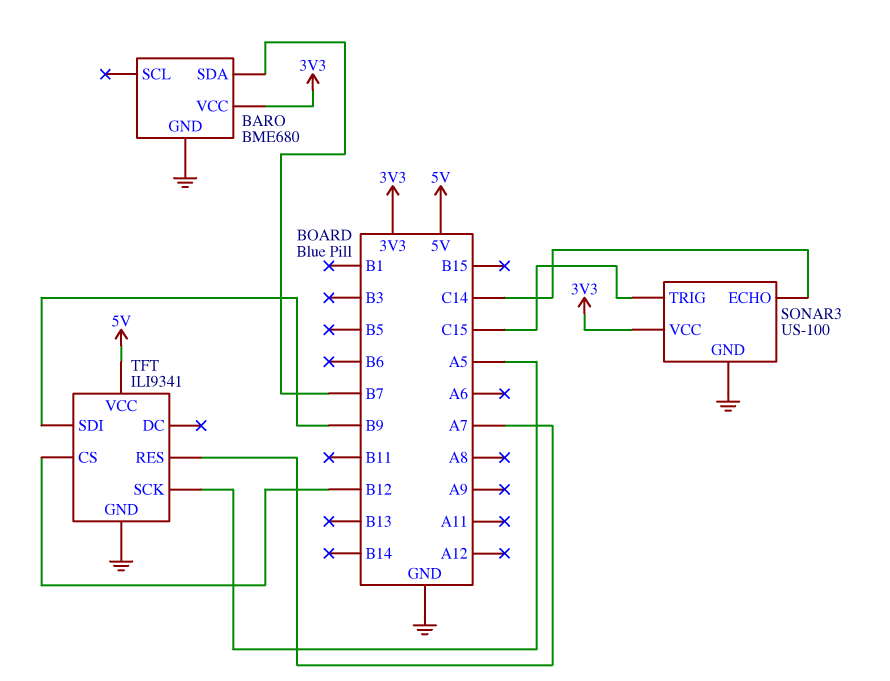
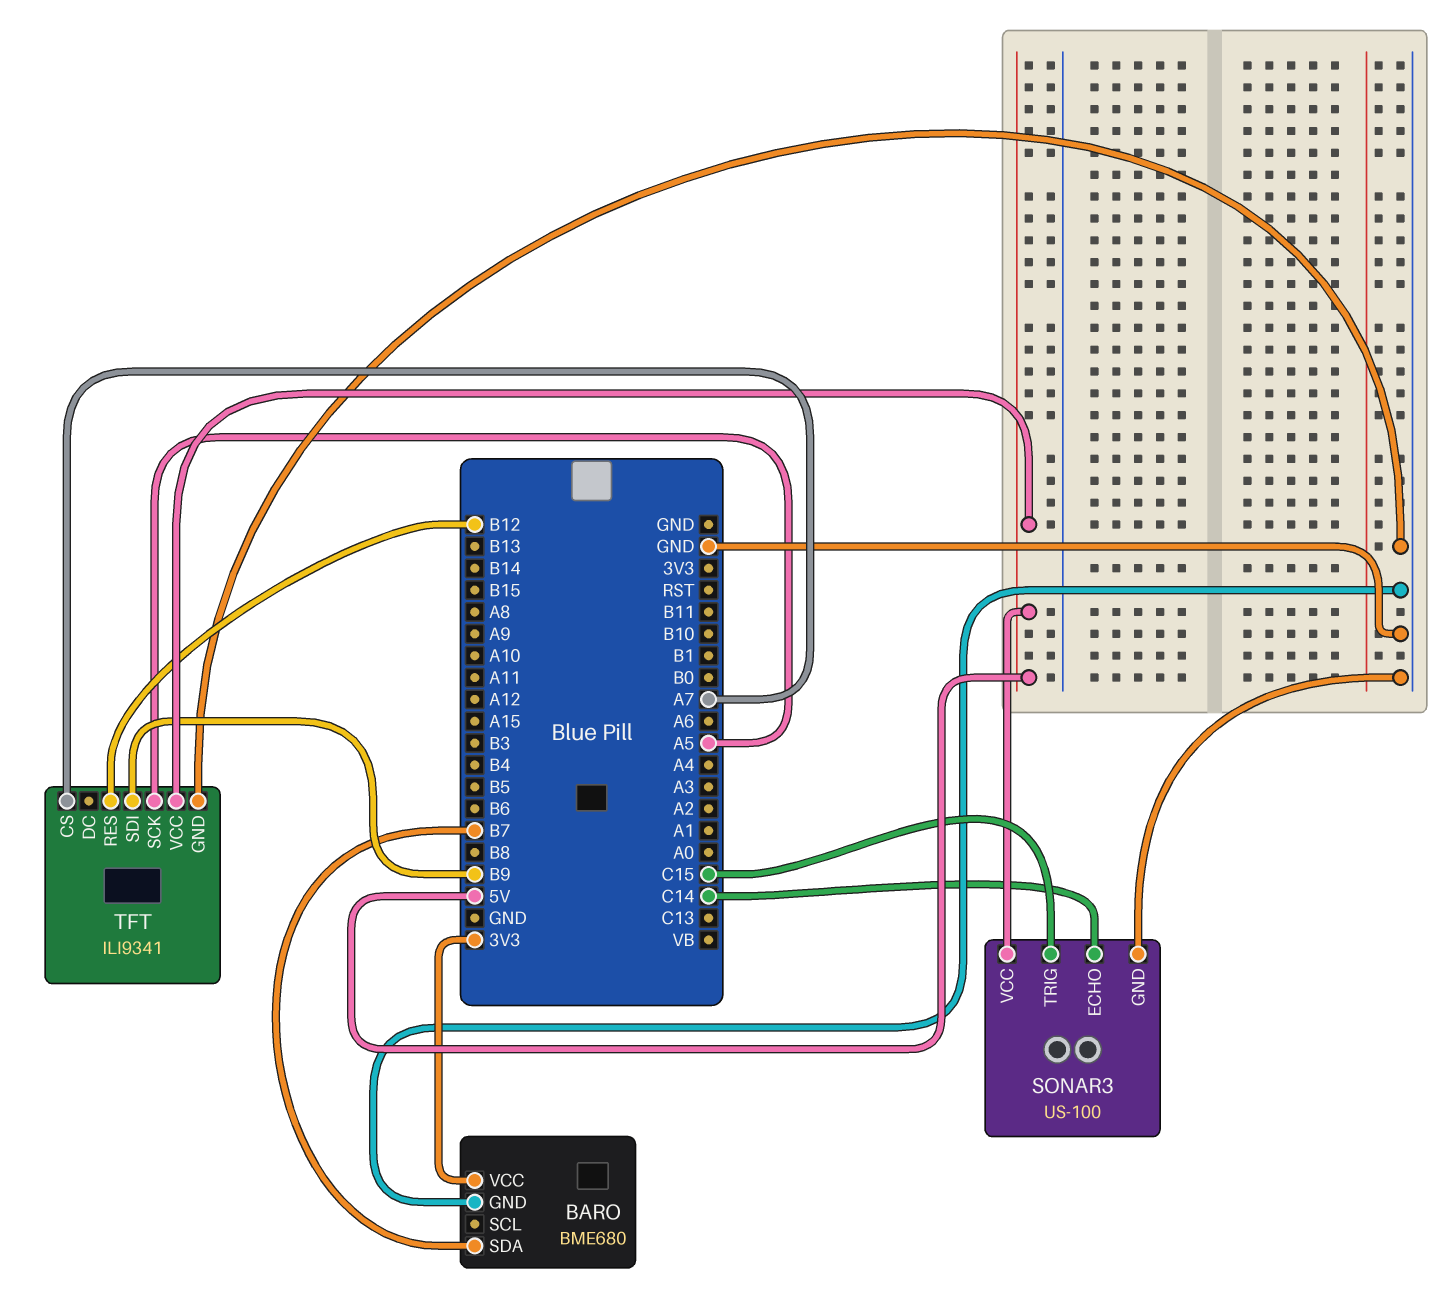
SONAR3 pin VCC: 3V3 -> 5V
TFT pin CS: B12 -> A7
TFT pin RES: A7 -> B12

